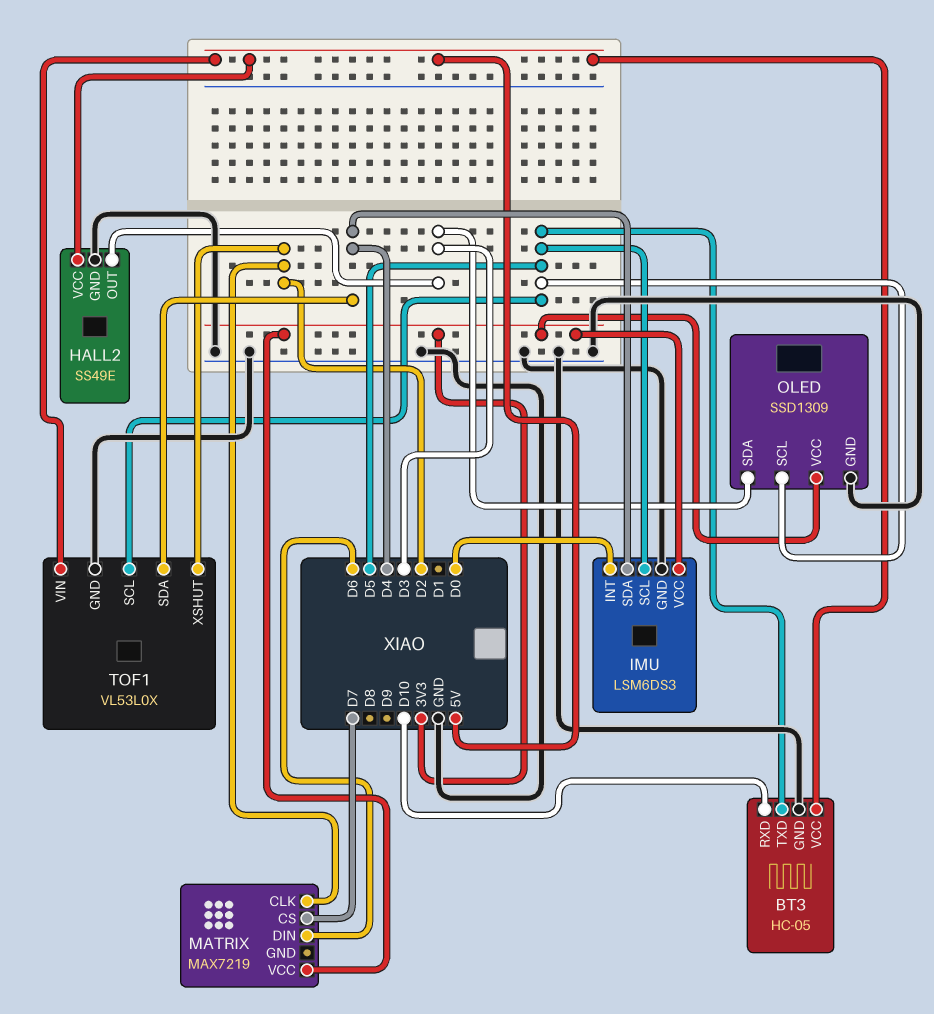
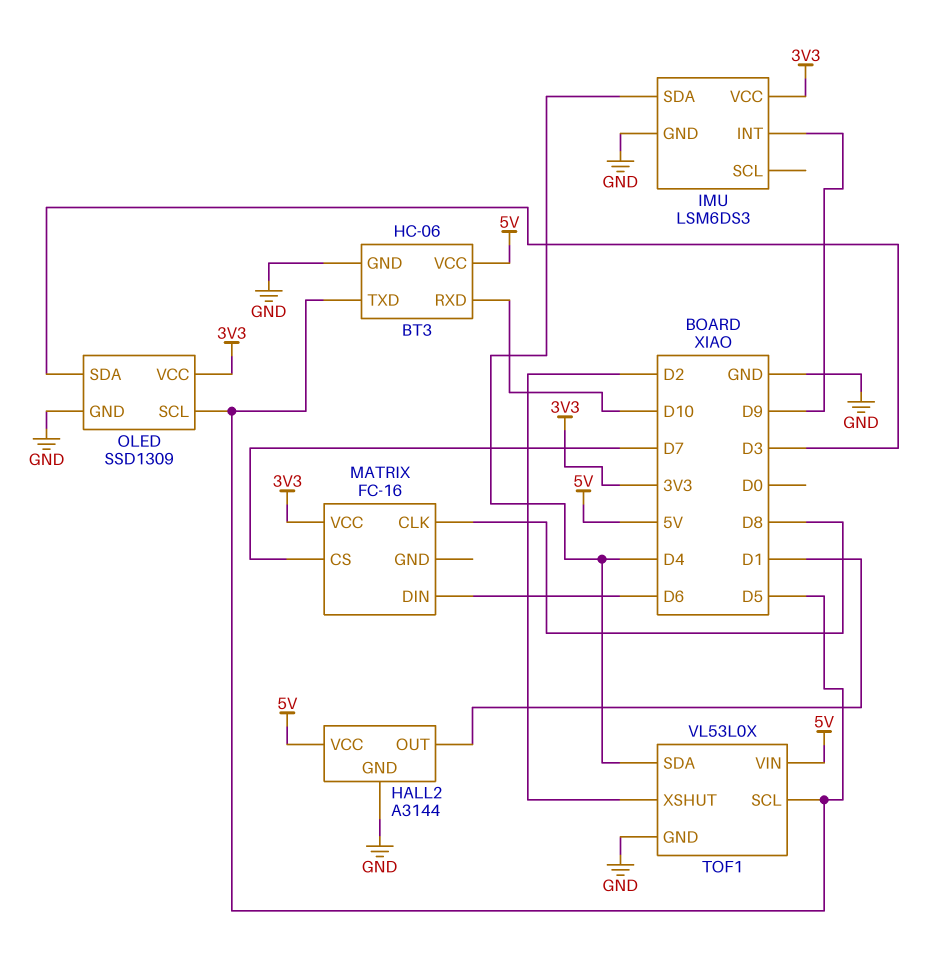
BT3: HC-05 -> HC-06
HALL2: SS49E -> A3144
HALL2 pin OUT: D3 -> D1
IMU pin INT: D0 -> D9
IMU pin SCL: D5 -> none
MATRIX: MAX7219 -> FC-16
MATRIX pin CLK: D2 -> D8

